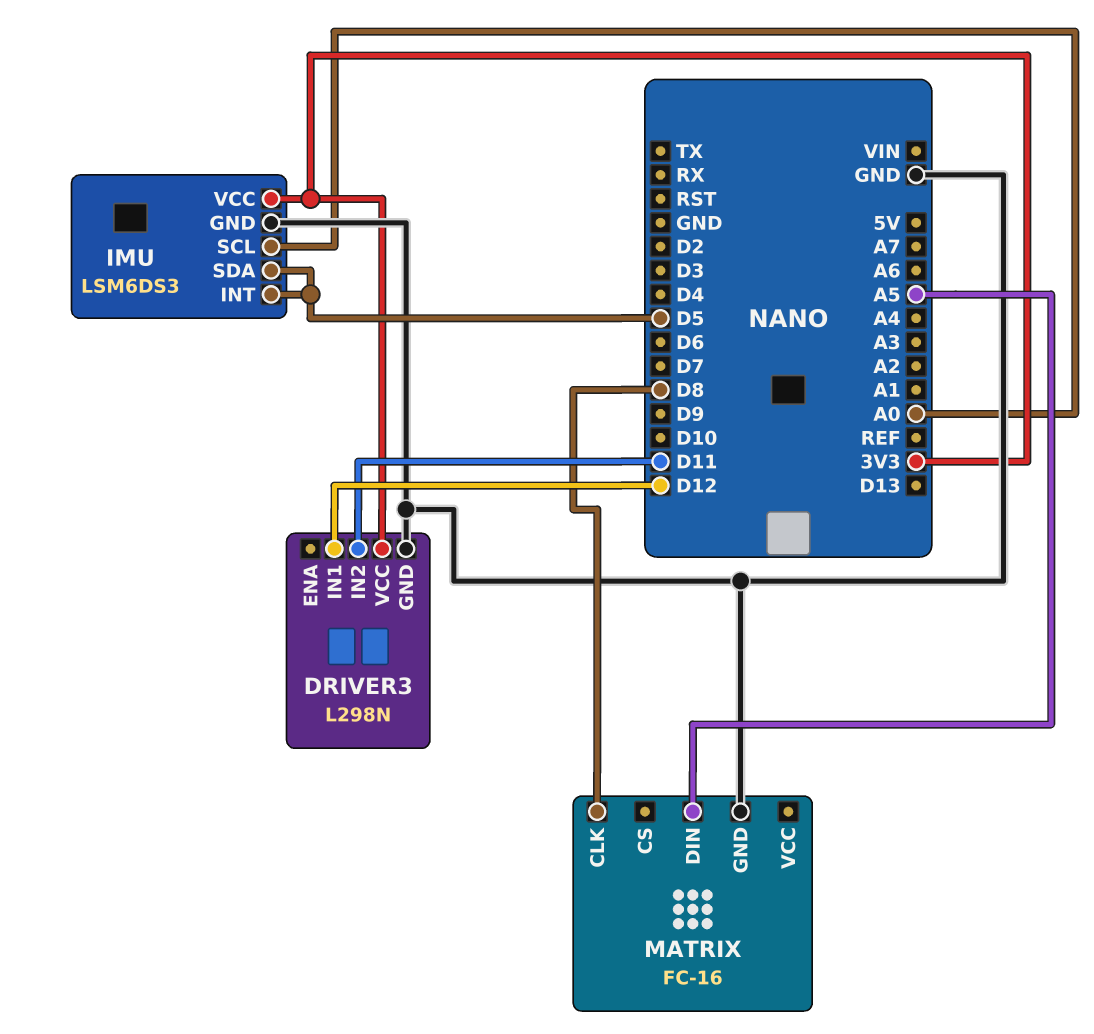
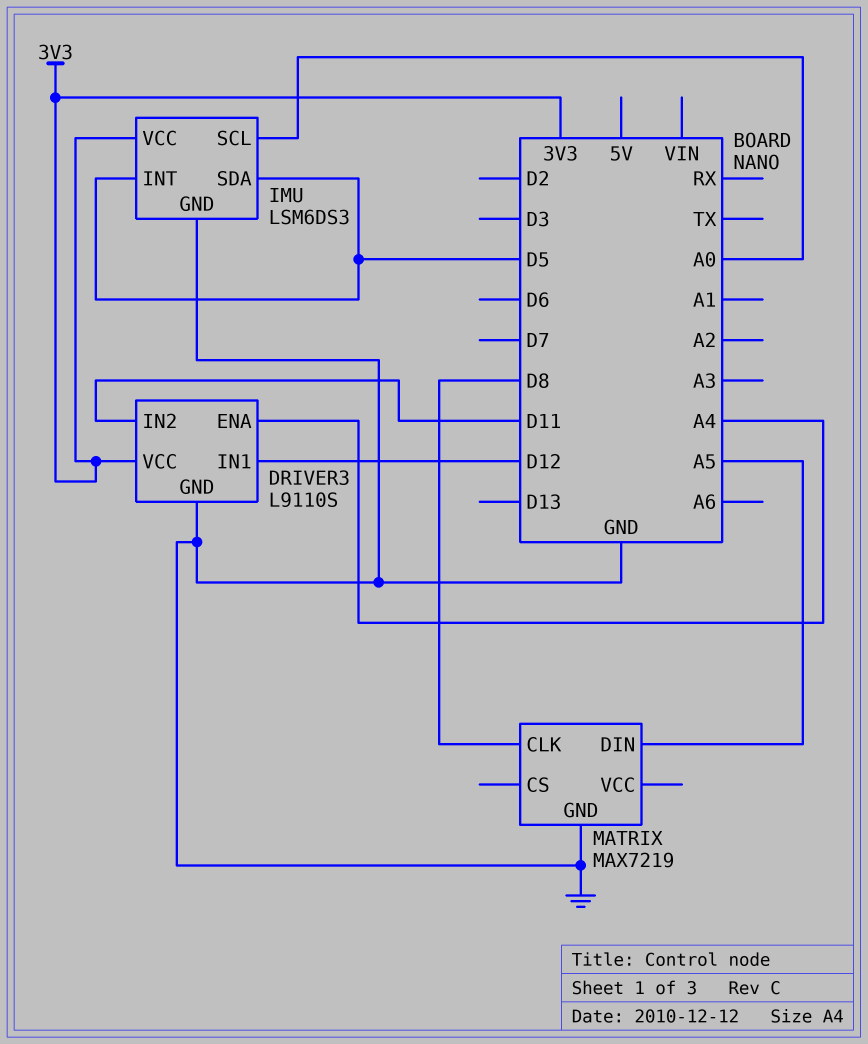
DRIVER3: L298N -> L9110S
DRIVER3 pin ENA: none -> A4
MATRIX: FC-16 -> MAX7219

